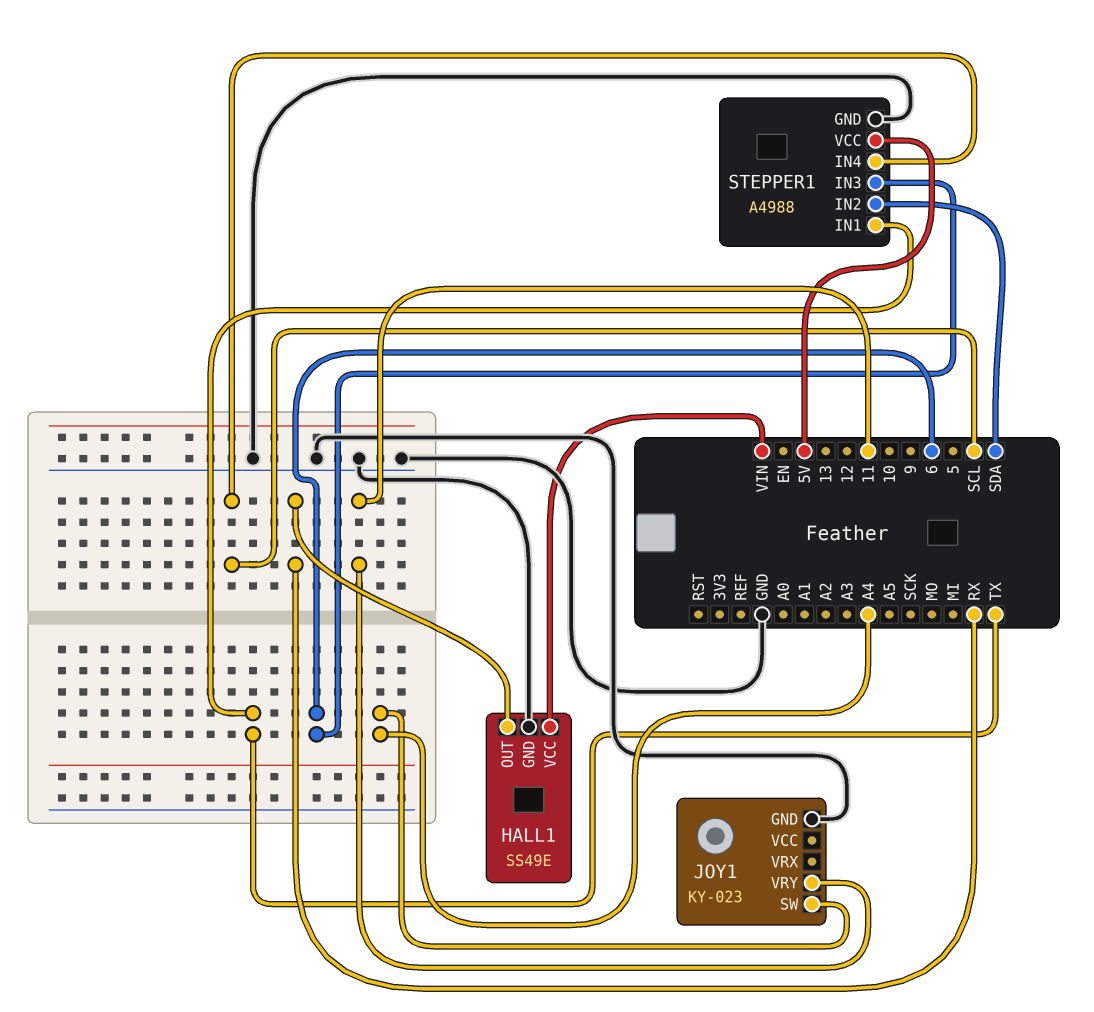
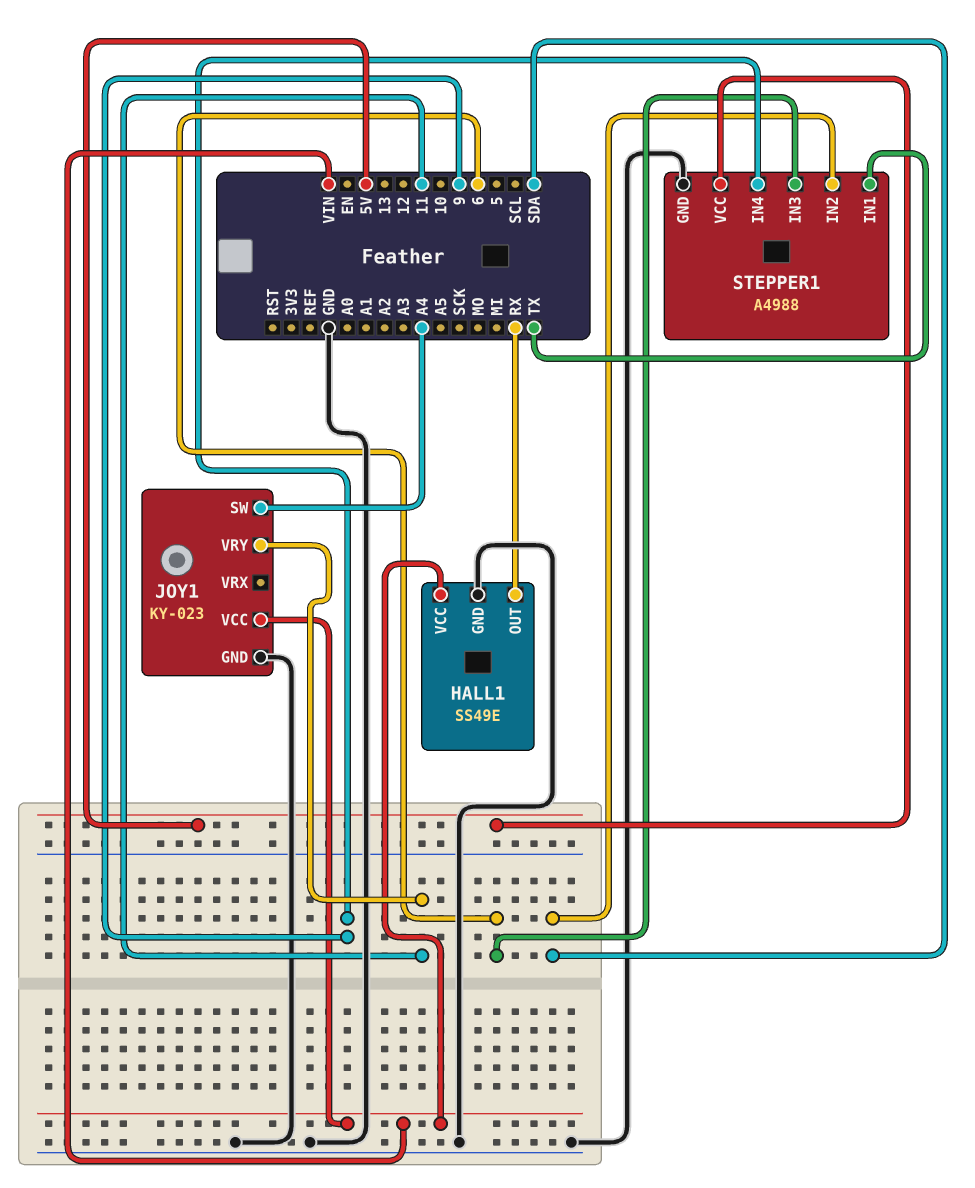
JOY1 pin VCC: none -> VIN
STEPPER1 pin IN4: SCL -> 9

